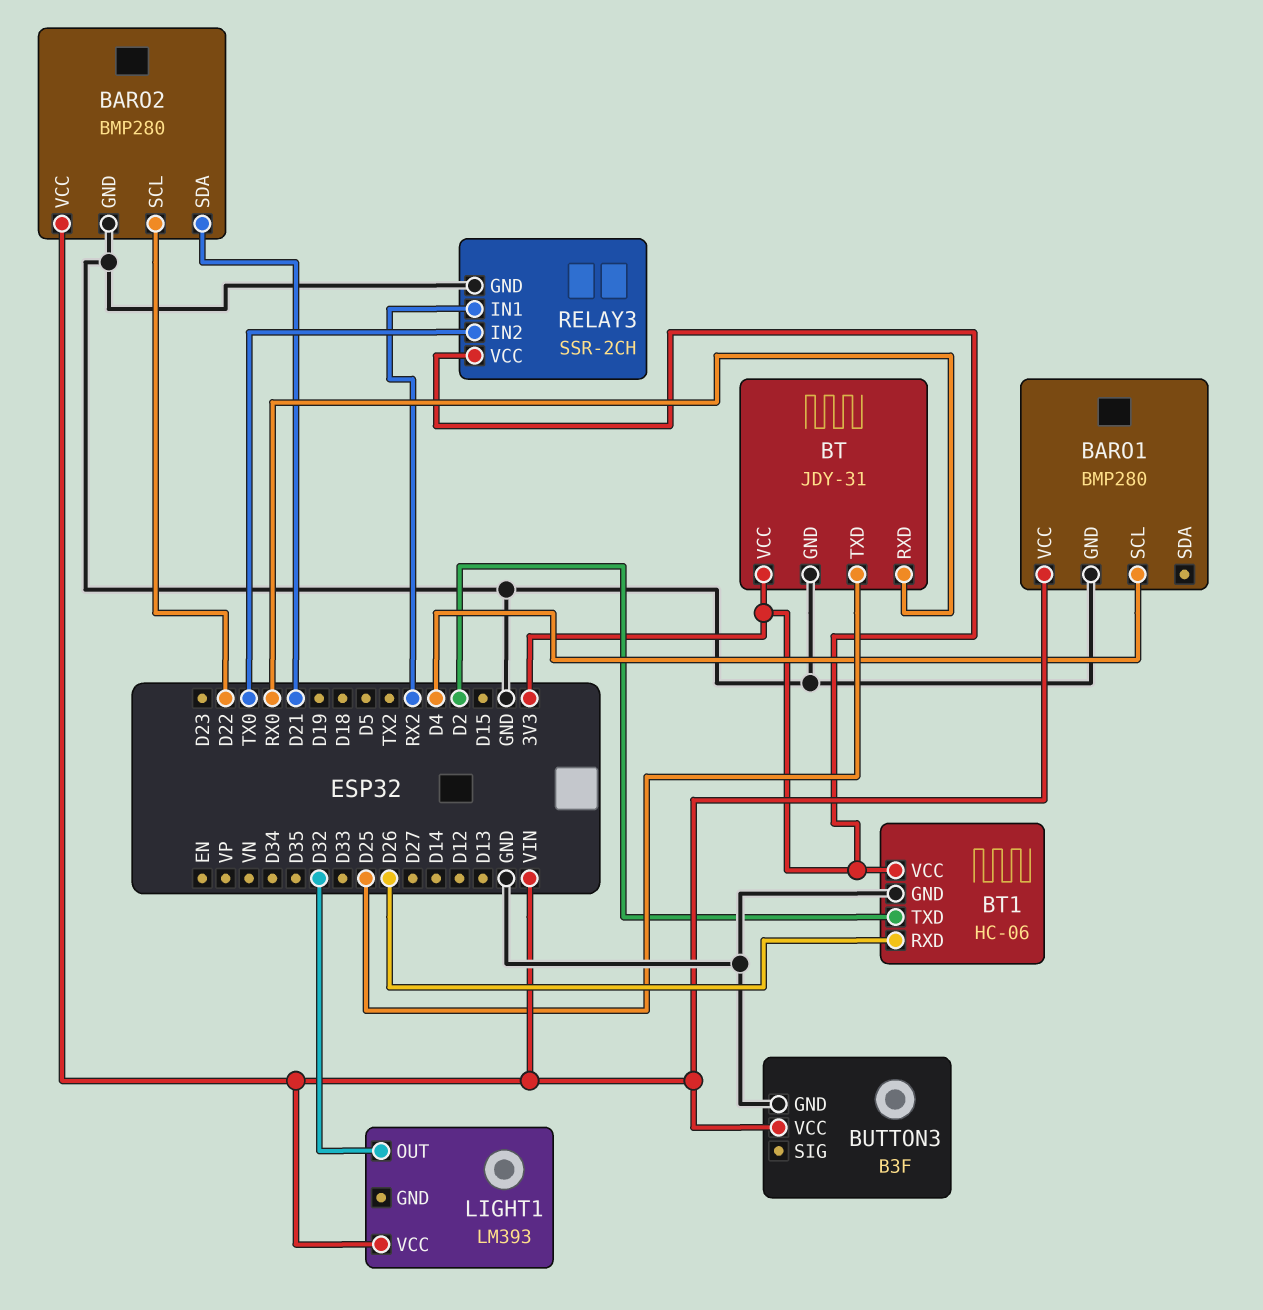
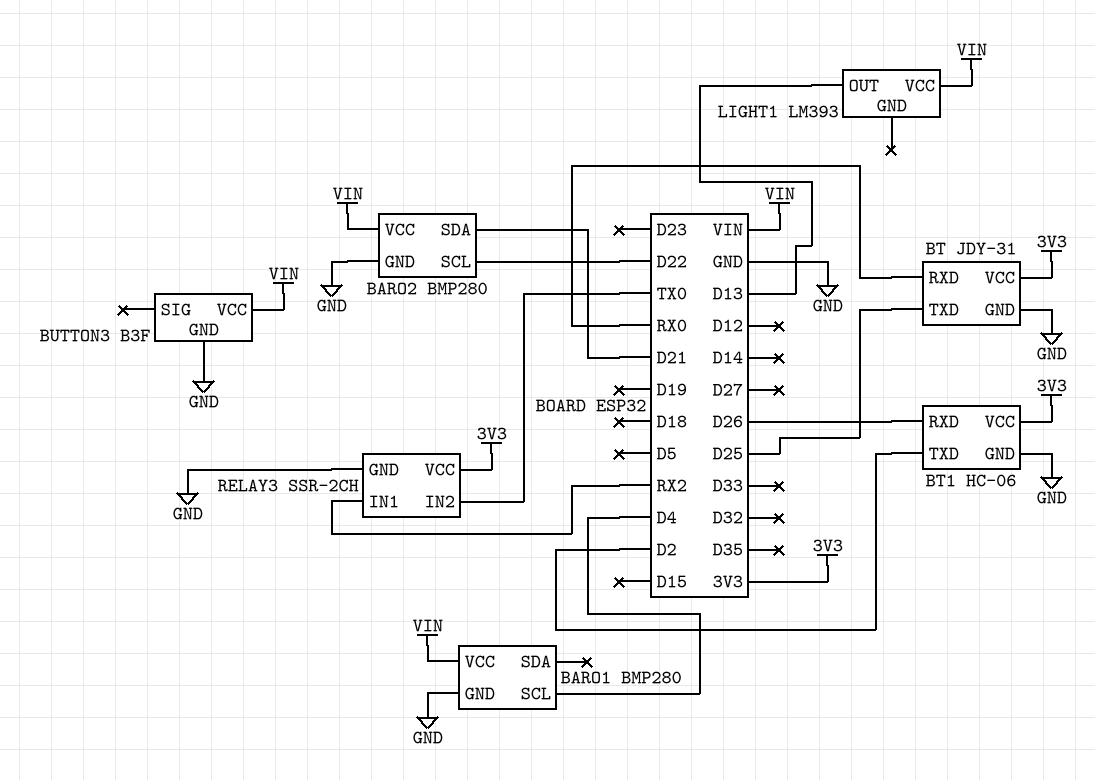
LIGHT1 pin OUT: D32 -> D13

